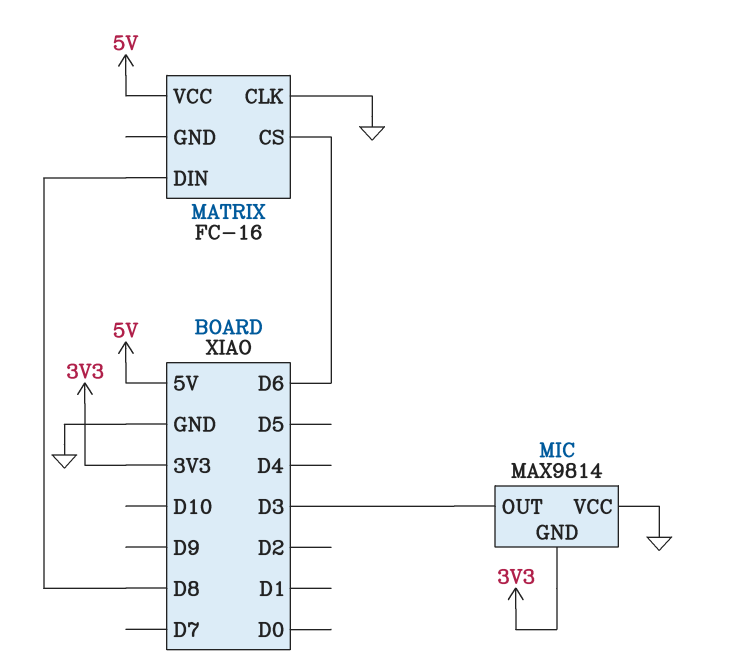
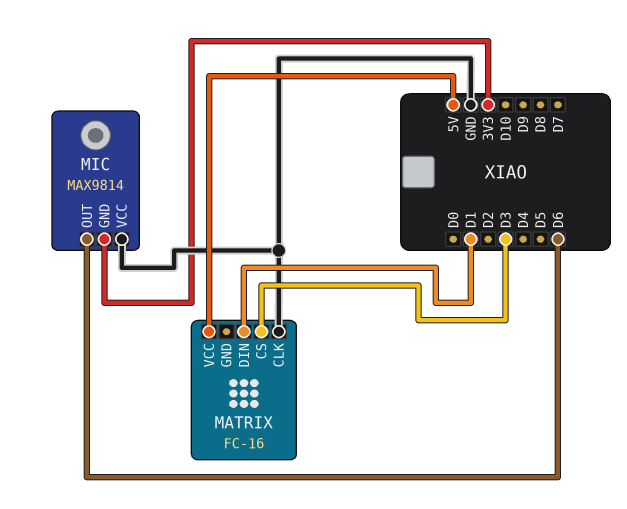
MATRIX pin CS: D6 -> D3
MATRIX pin DIN: D8 -> D1
MIC pin OUT: D3 -> D6

